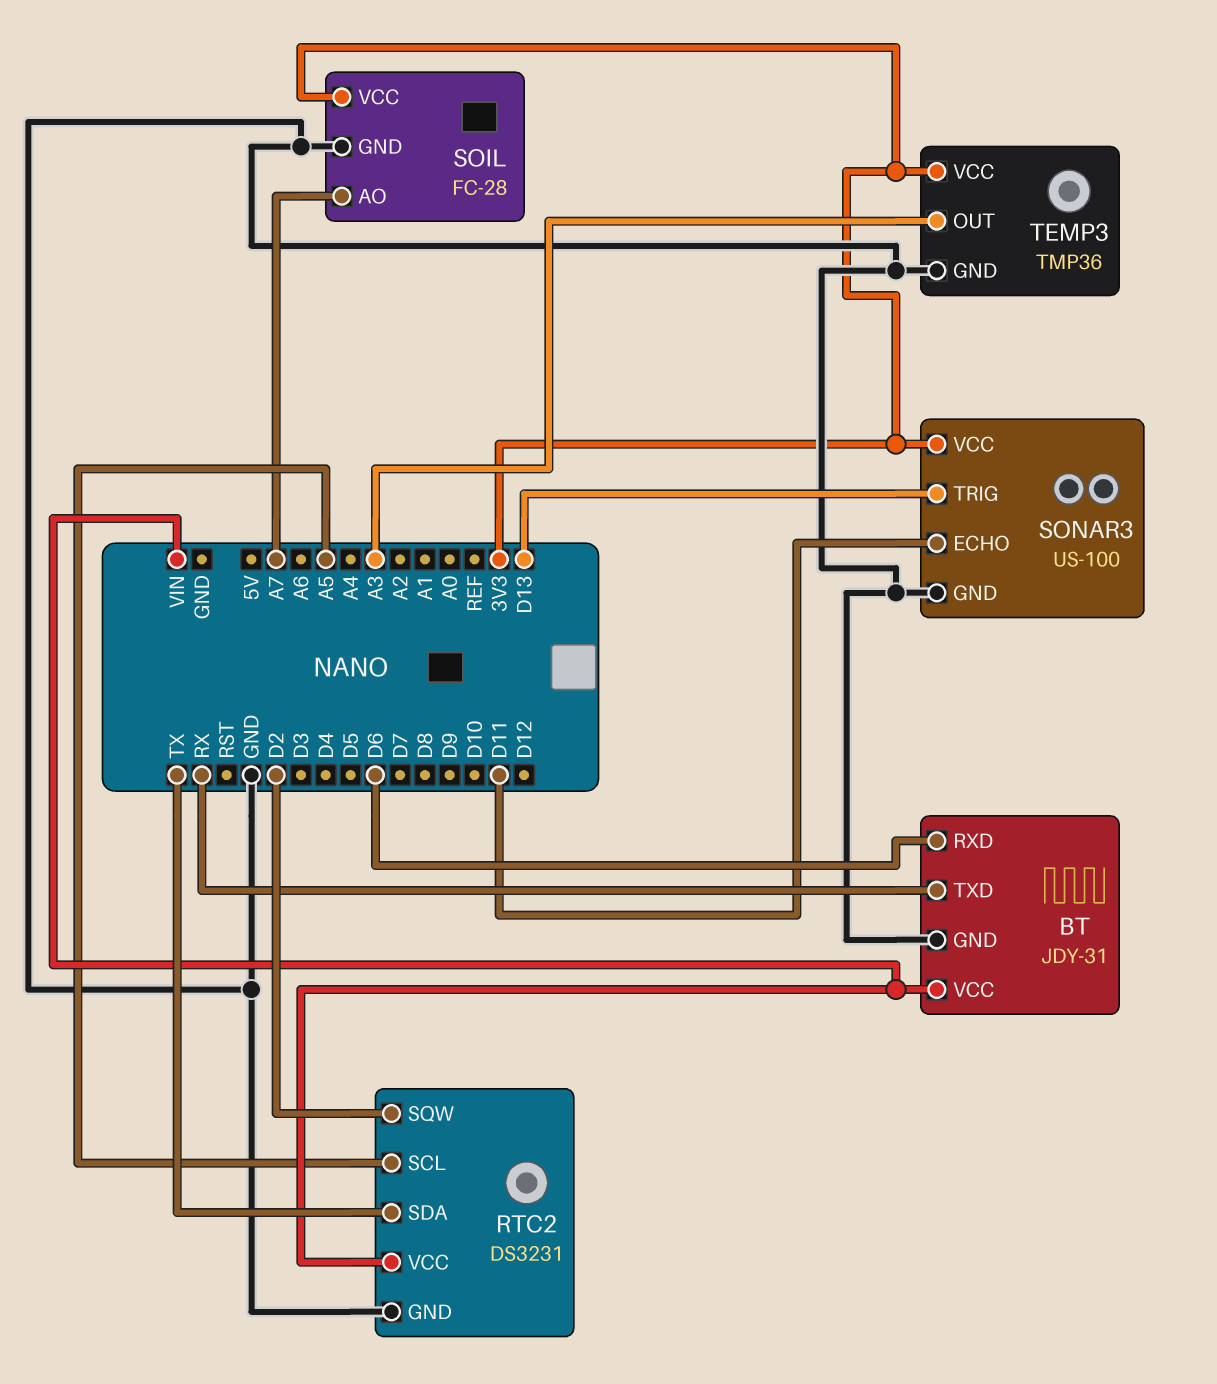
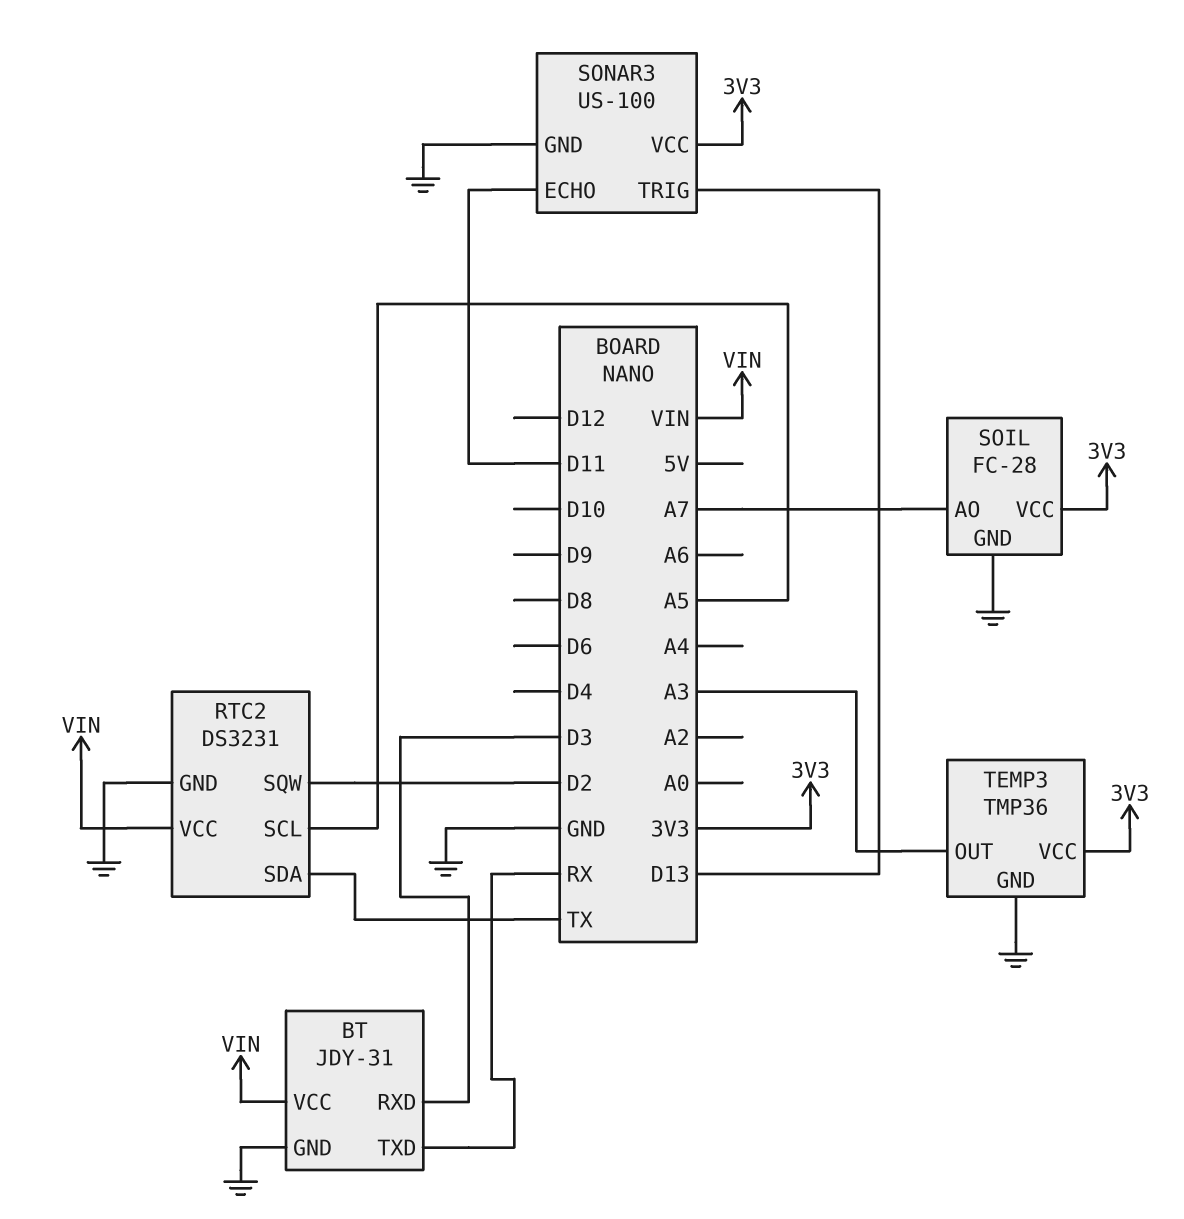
BT pin RXD: D6 -> D3

